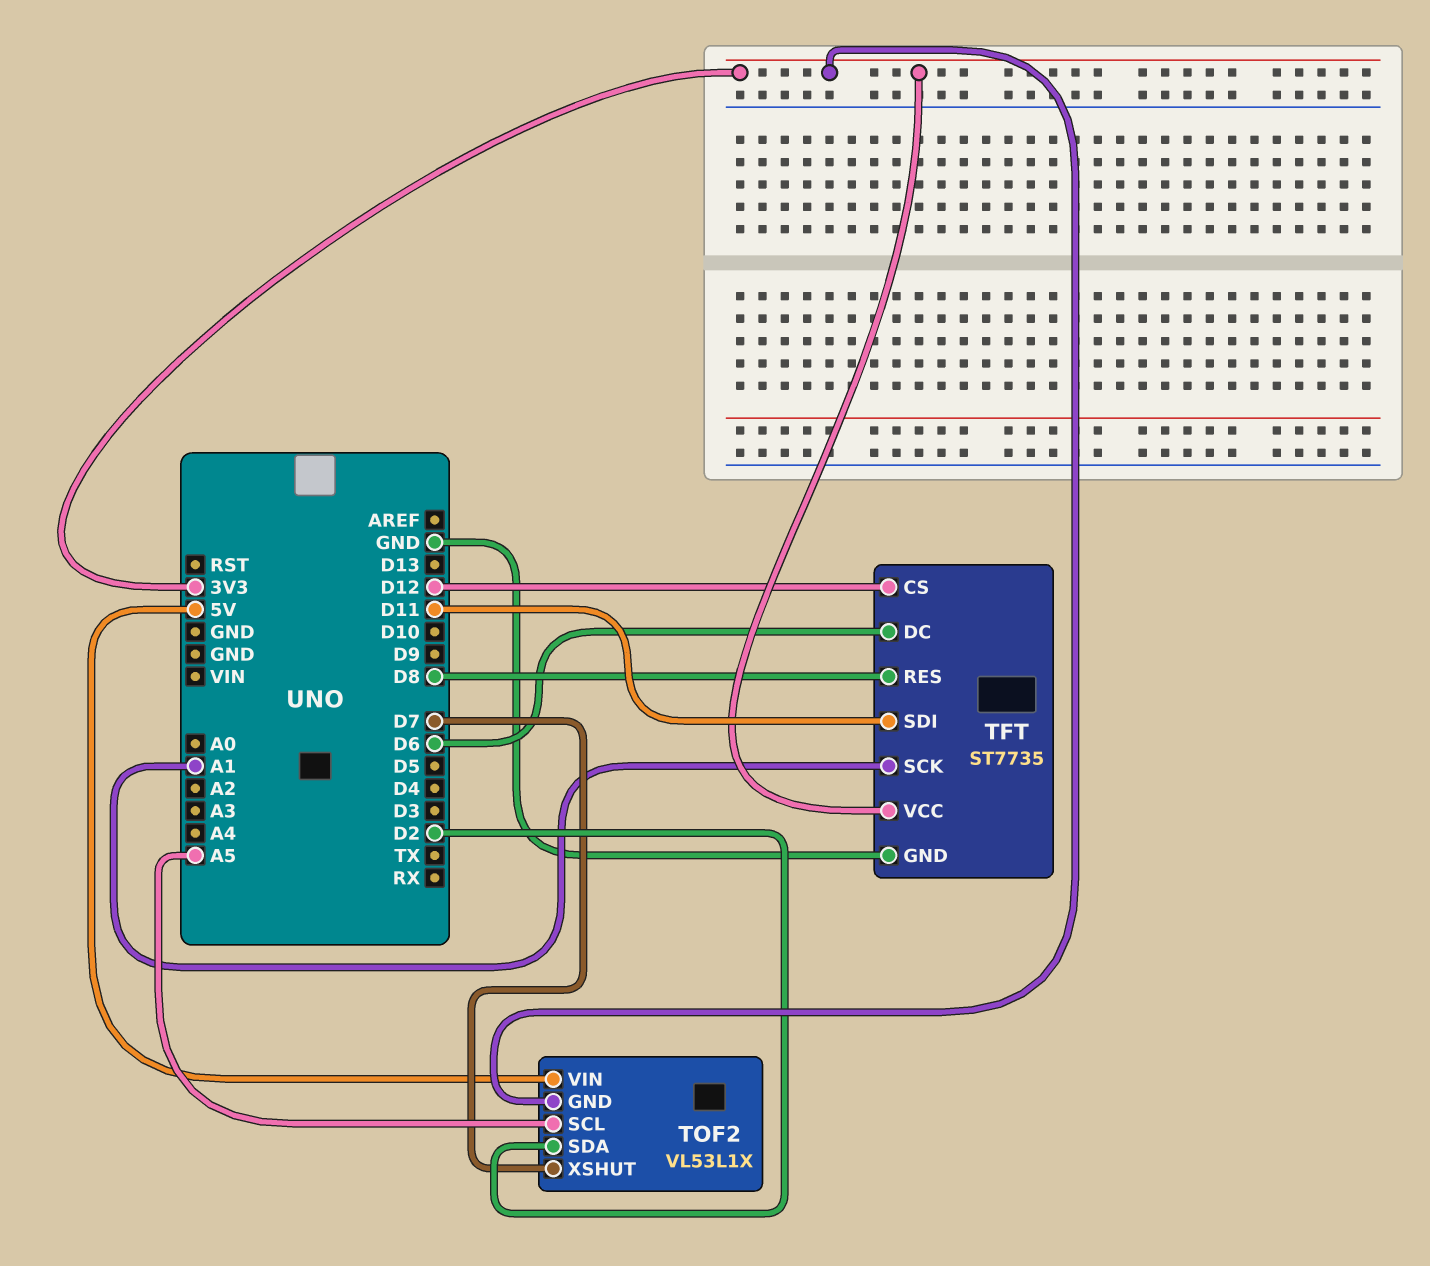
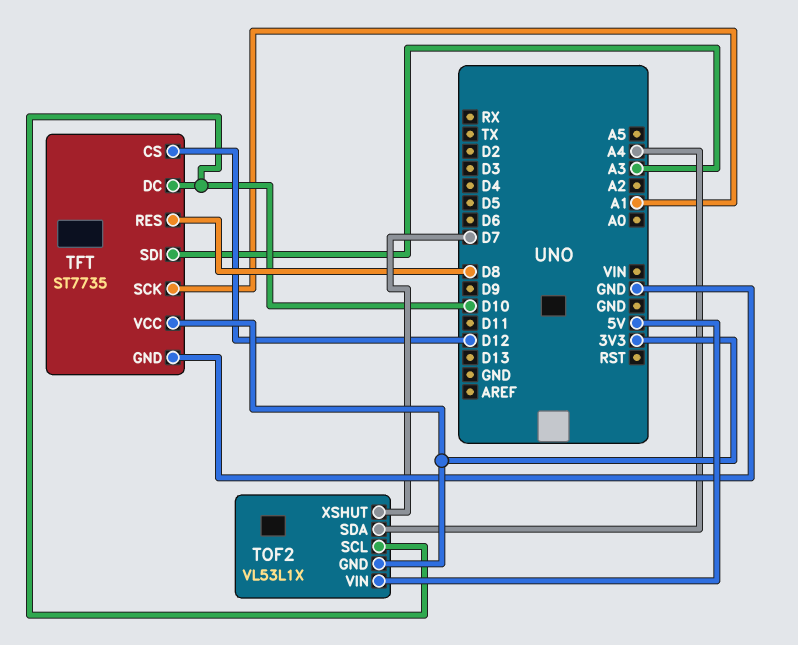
TFT pin DC: D6 -> D10
TFT pin SDI: D11 -> A3
TOF2 pin SCL: A5 -> D10
TOF2 pin SDA: D2 -> A4

